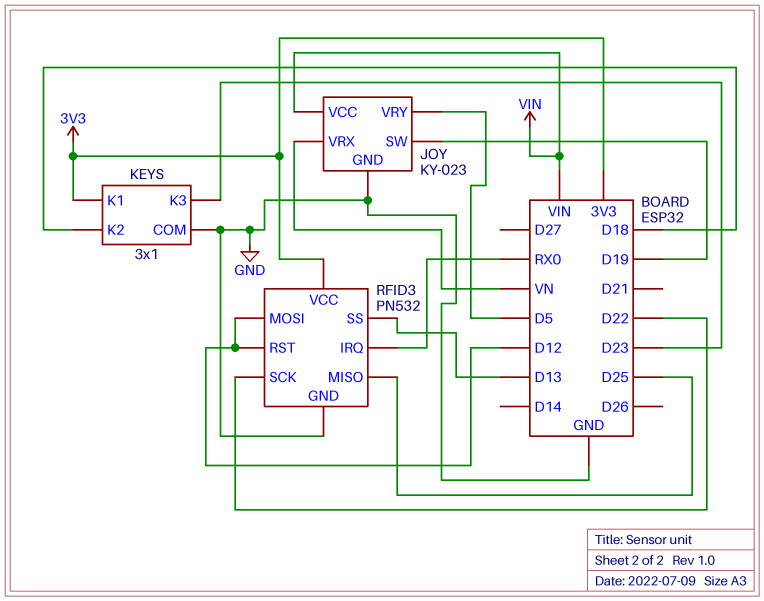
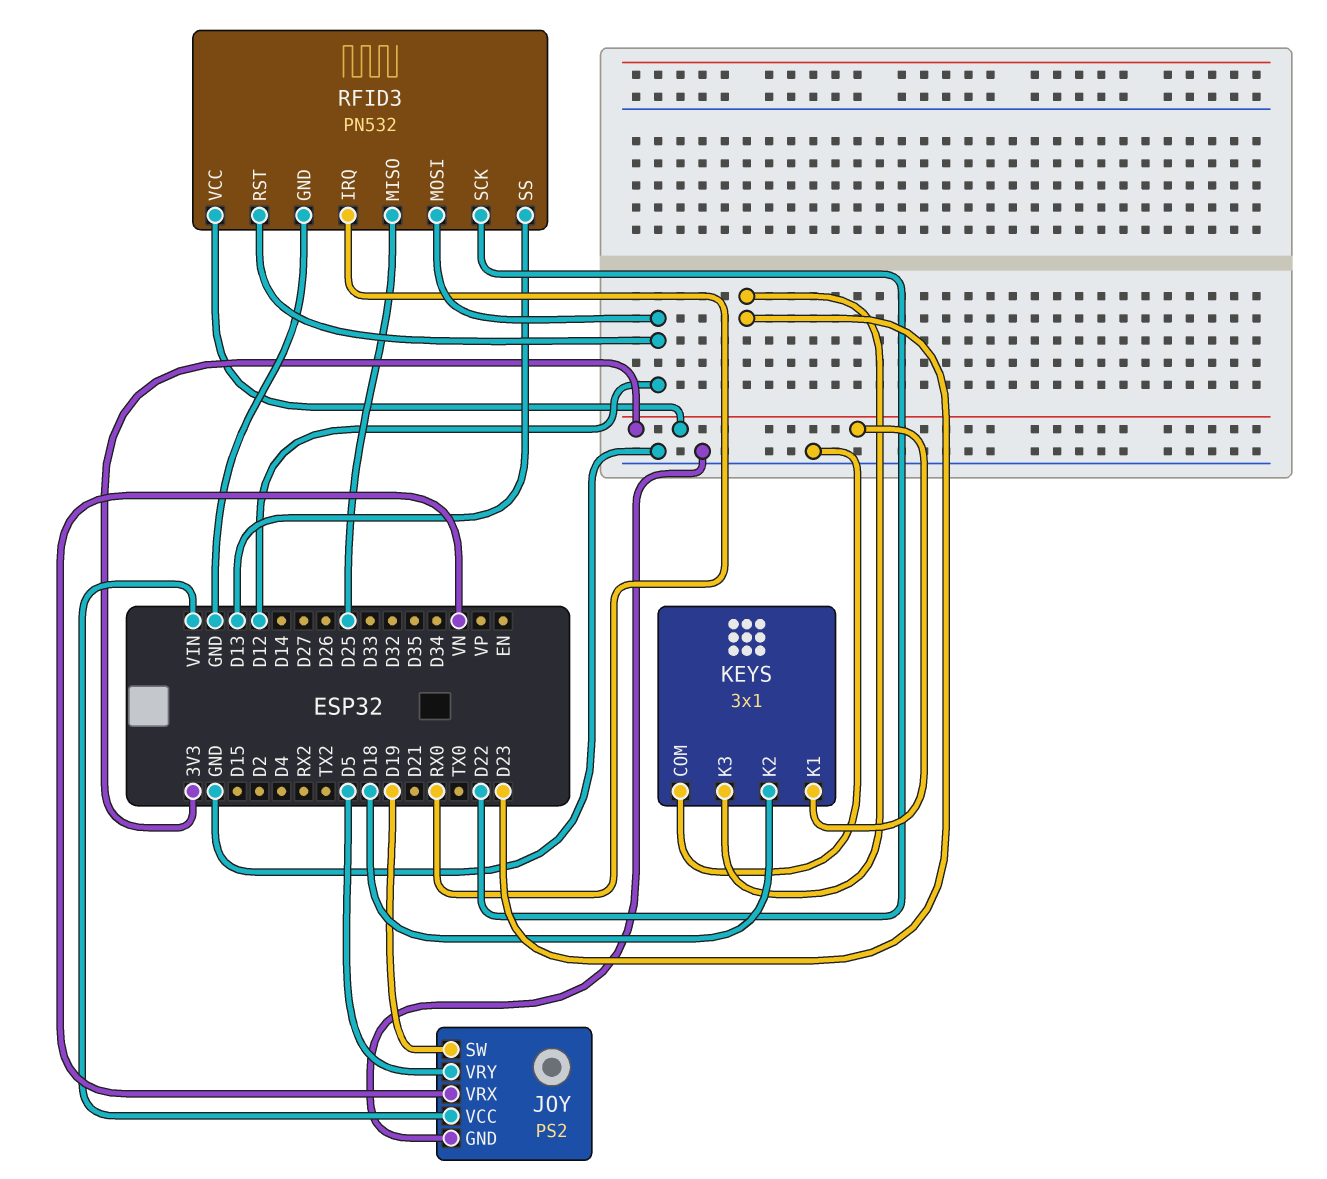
JOY: KY-023 -> PS2

